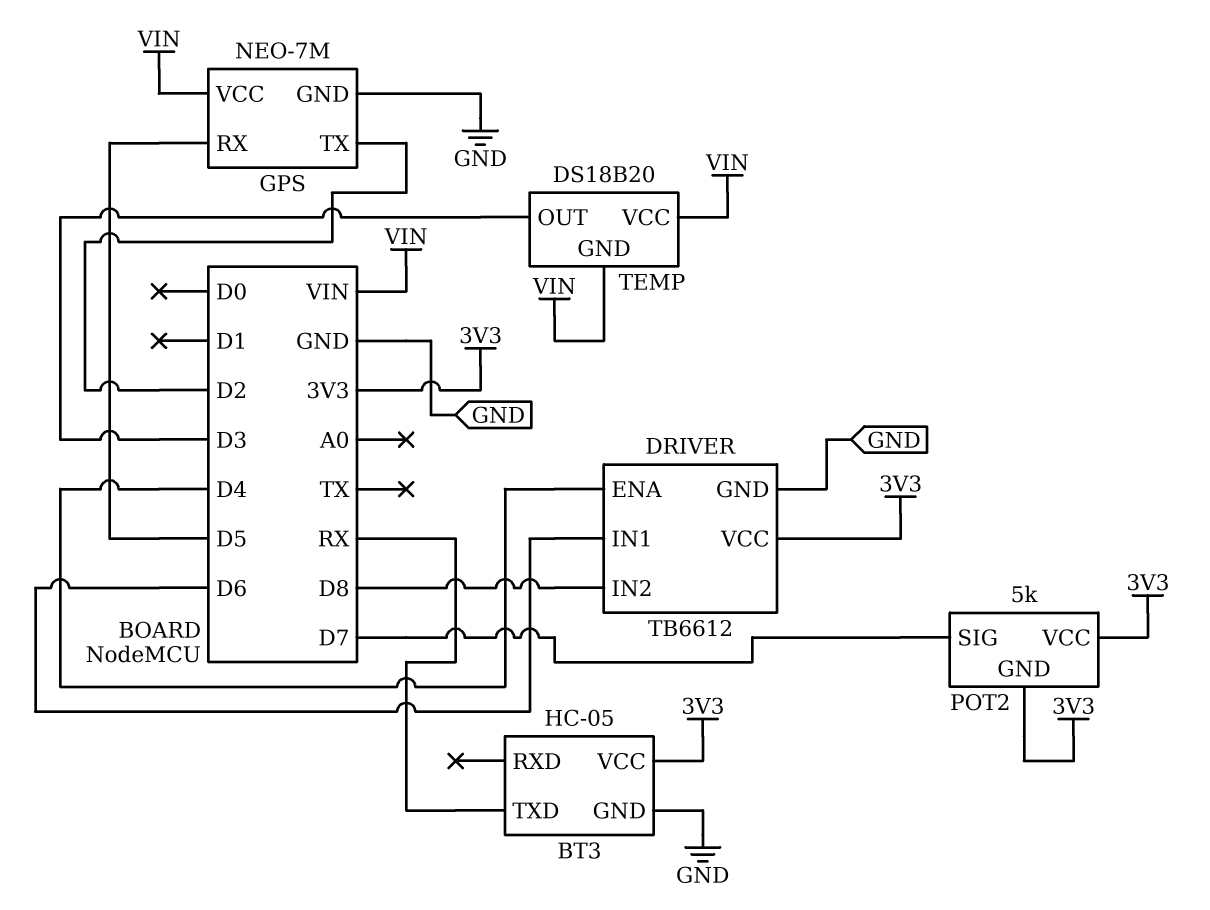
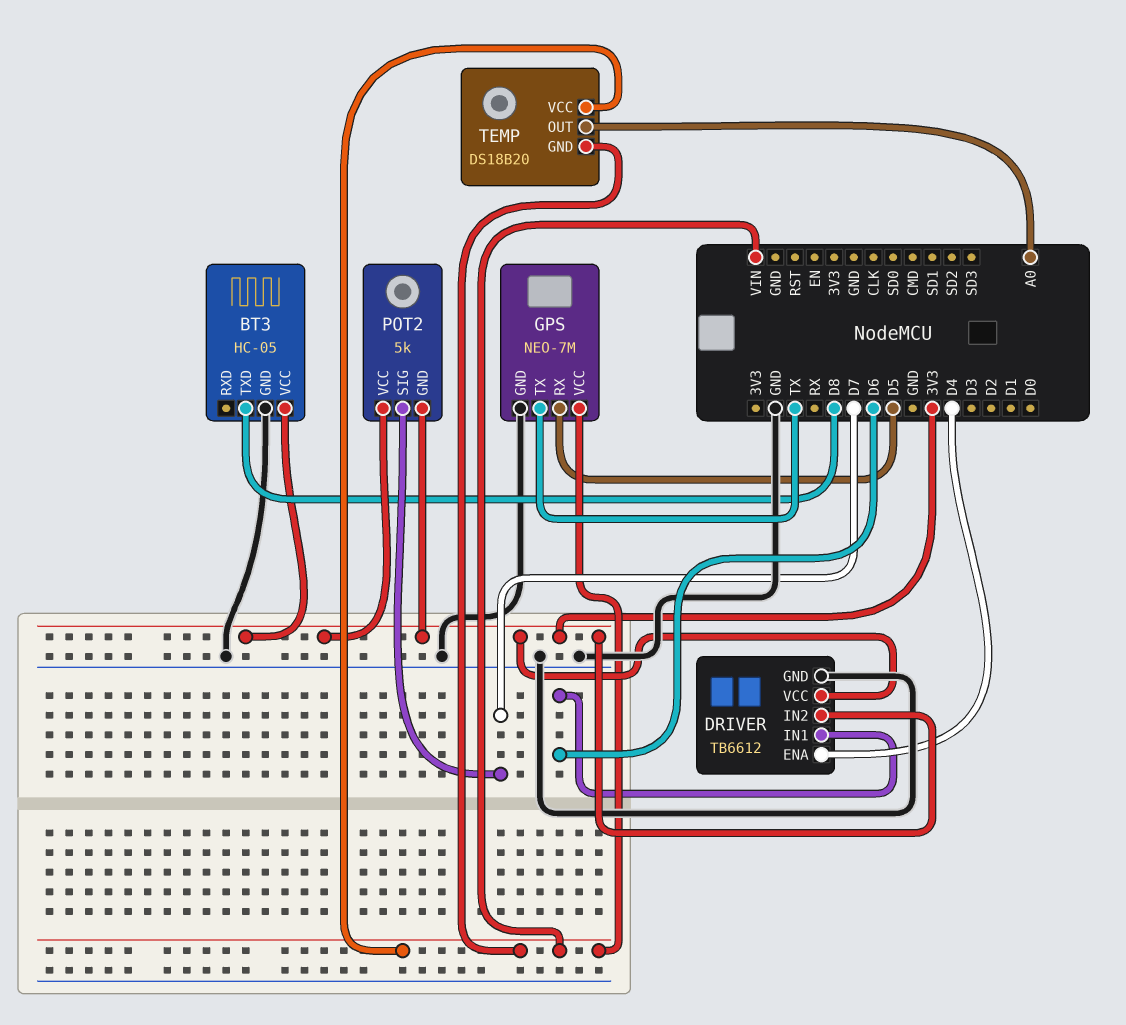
BT3 pin TXD: RX -> D8
DRIVER pin IN2: D8 -> 3V3
GPS pin TX: D2 -> TX
TEMP pin OUT: D3 -> A0

